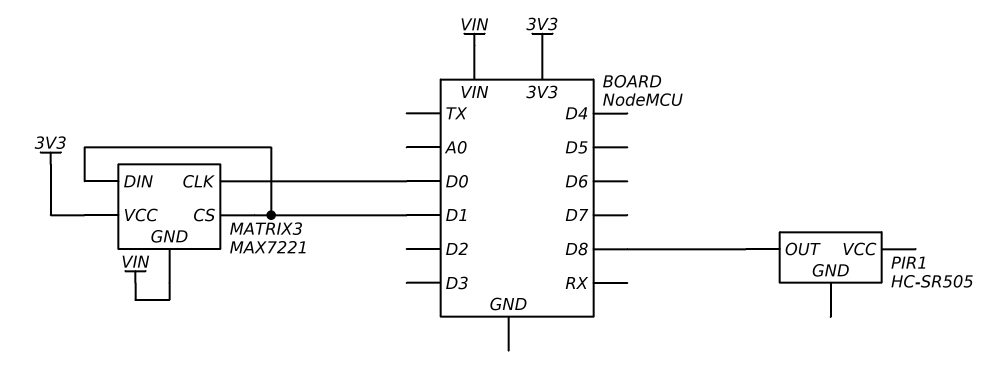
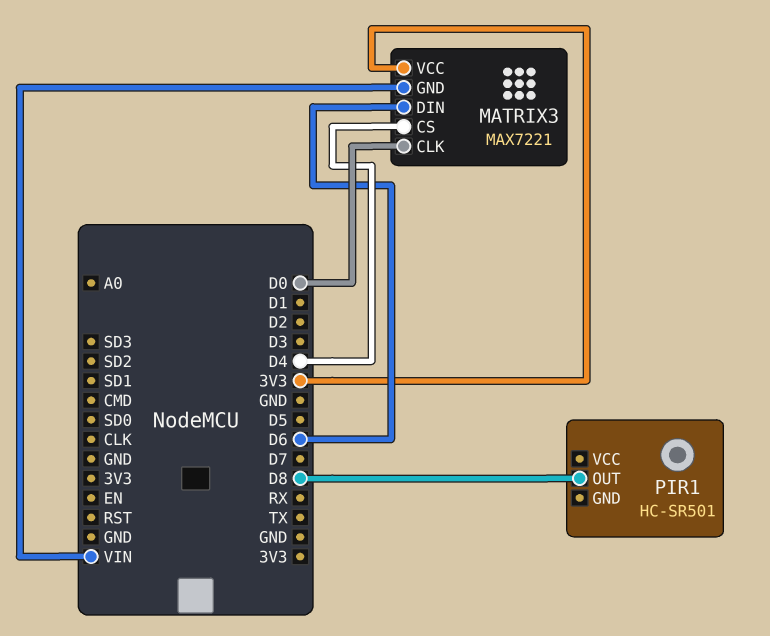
MATRIX3 pin CS: D1 -> D4
MATRIX3 pin DIN: D1 -> D6
PIR1: HC-SR505 -> HC-SR501

